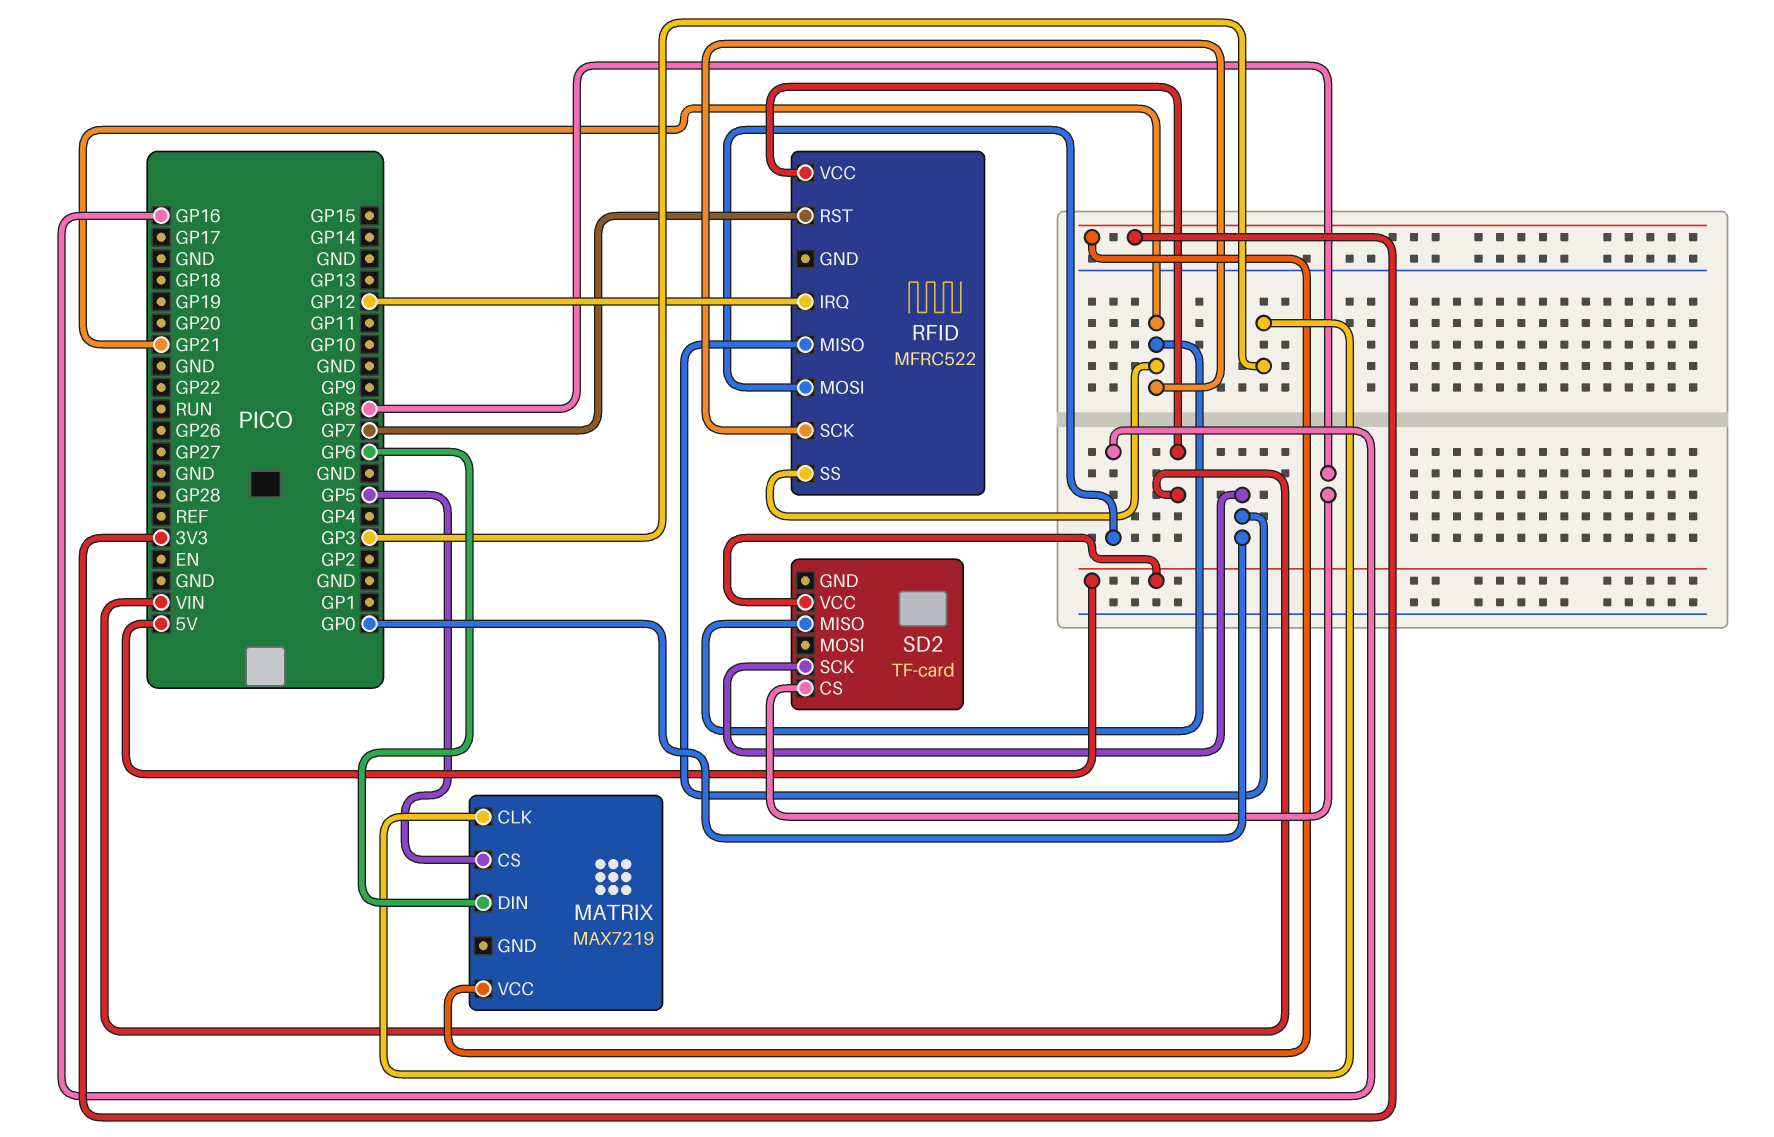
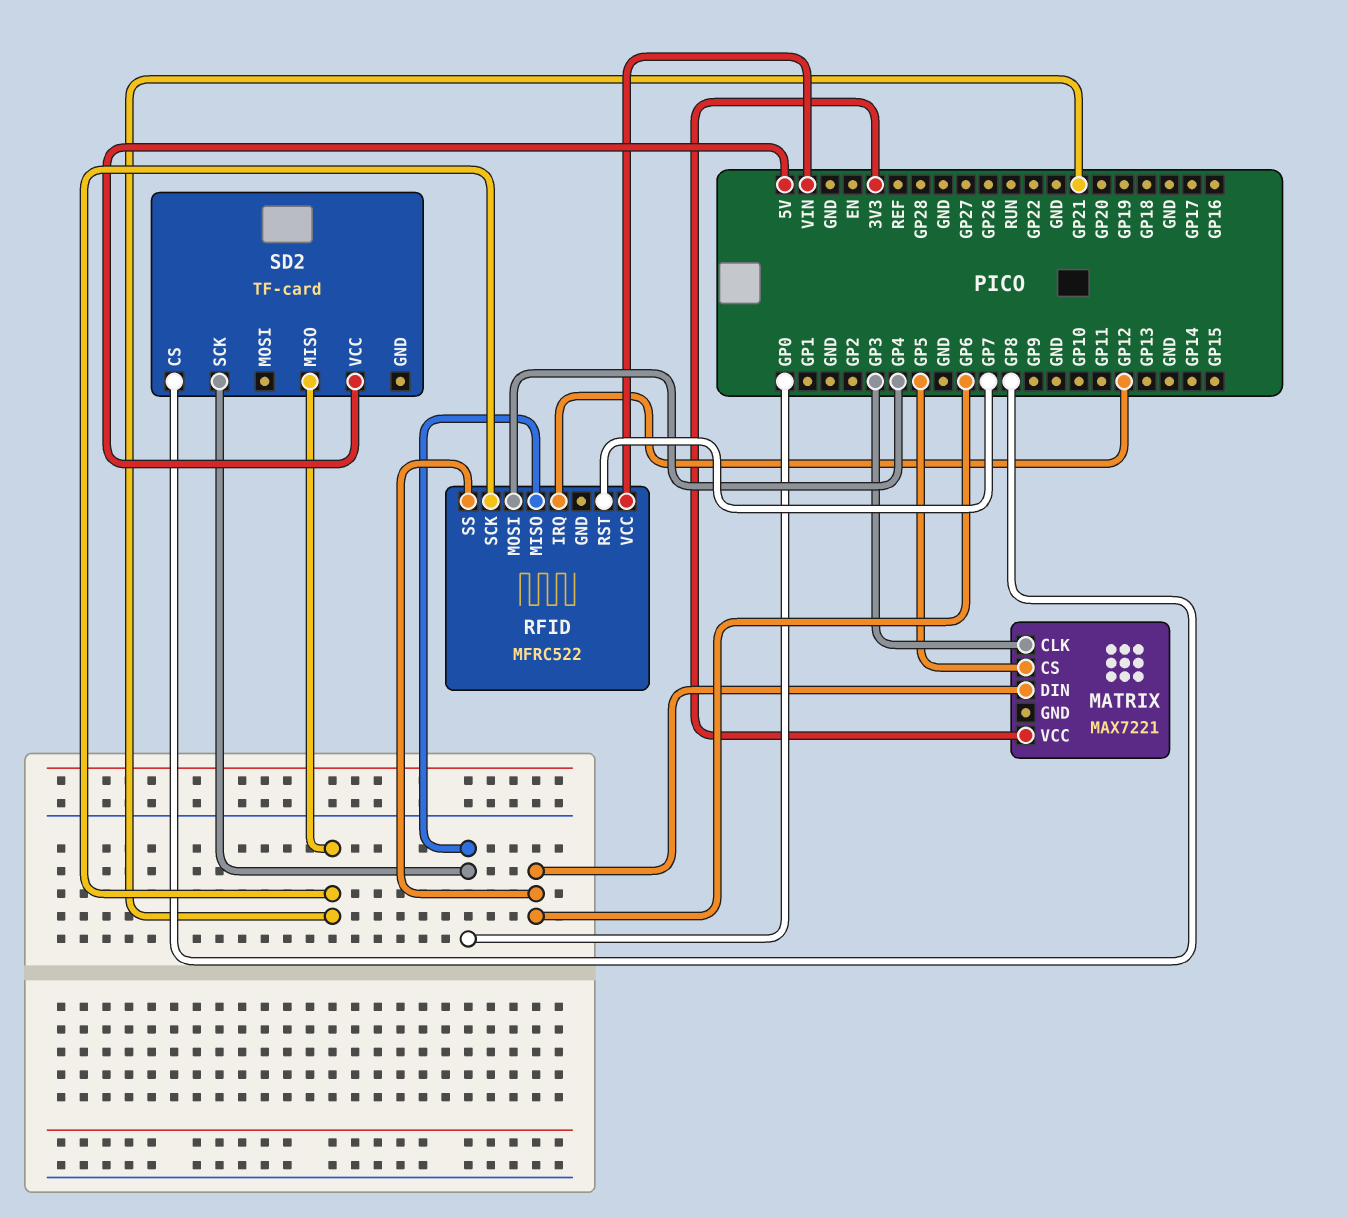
MATRIX: MAX7219 -> MAX7221
RFID pin MOSI: GP16 -> GP4
RFID pin SS: GP21 -> GP6

